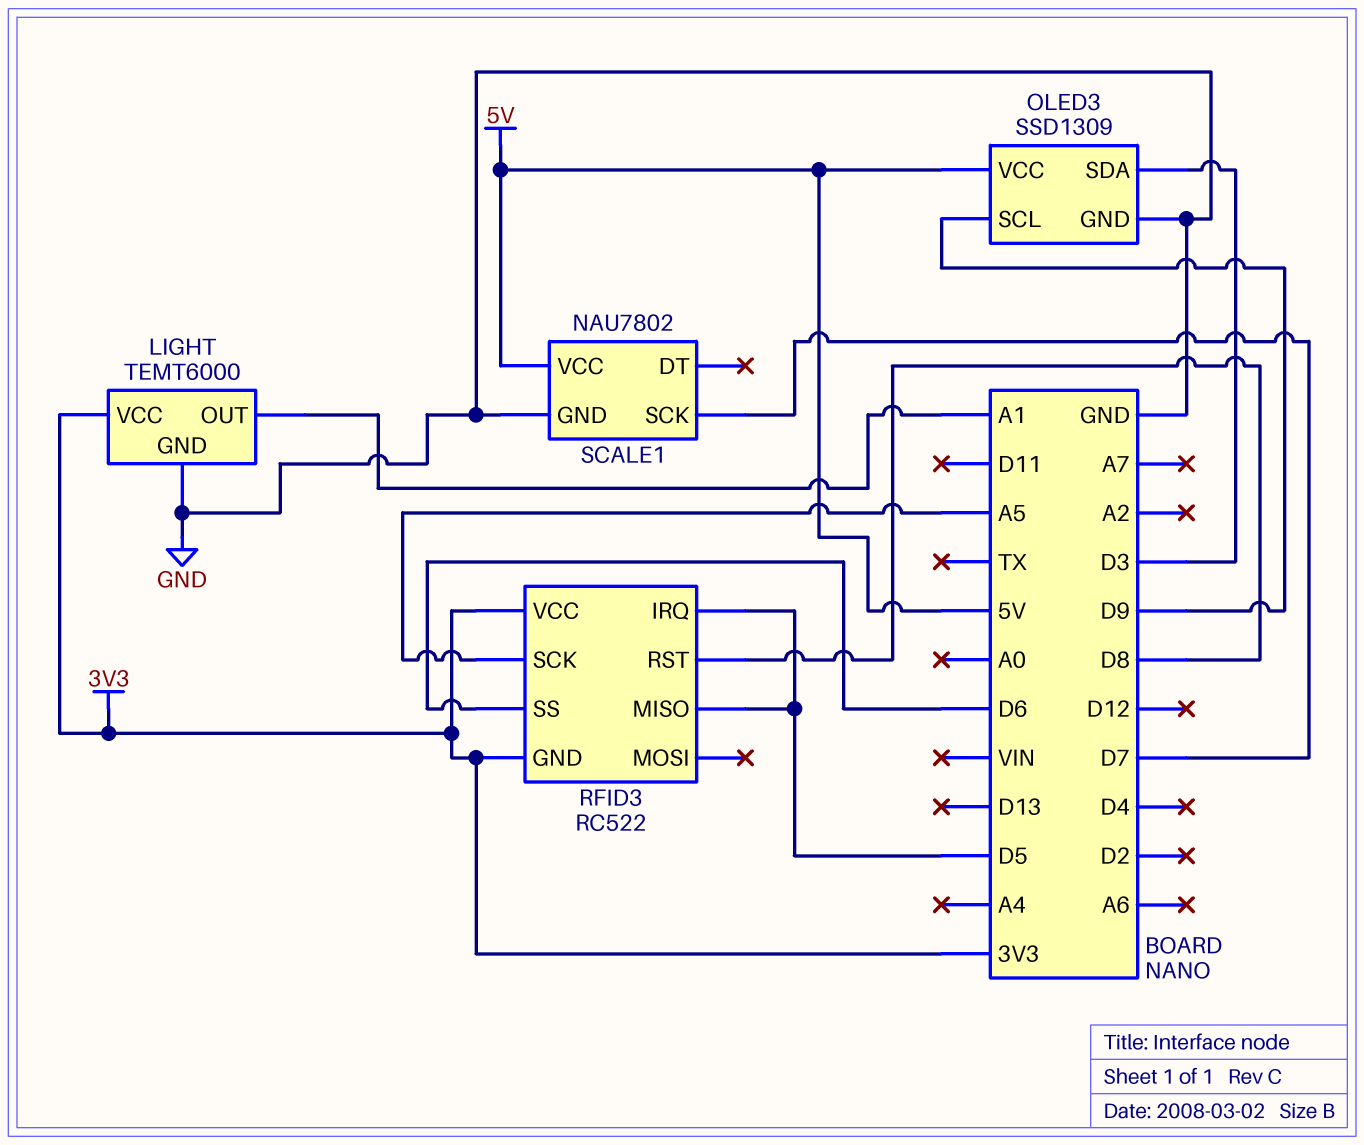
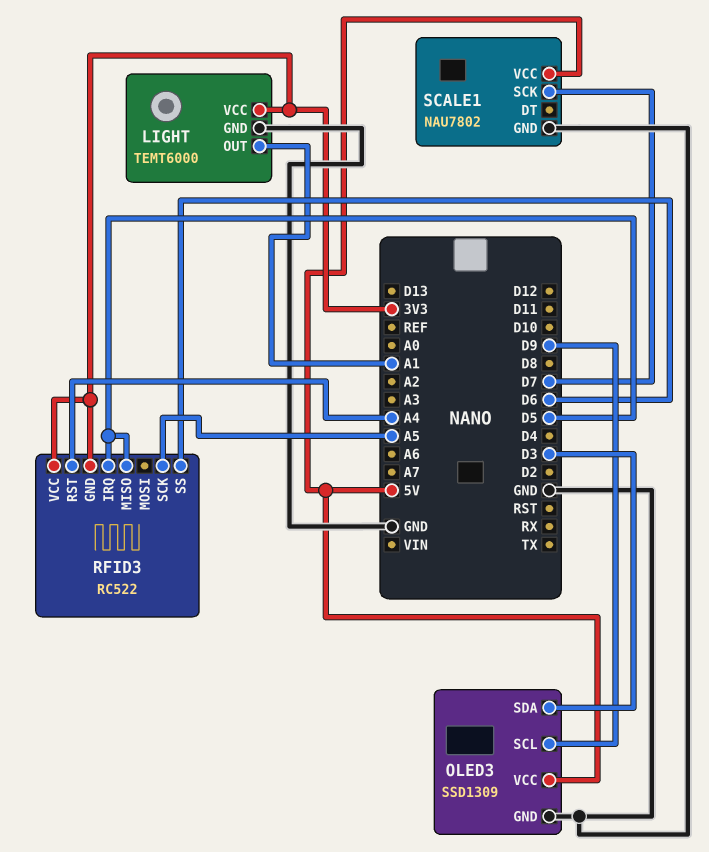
RFID3 pin RST: D8 -> A4

